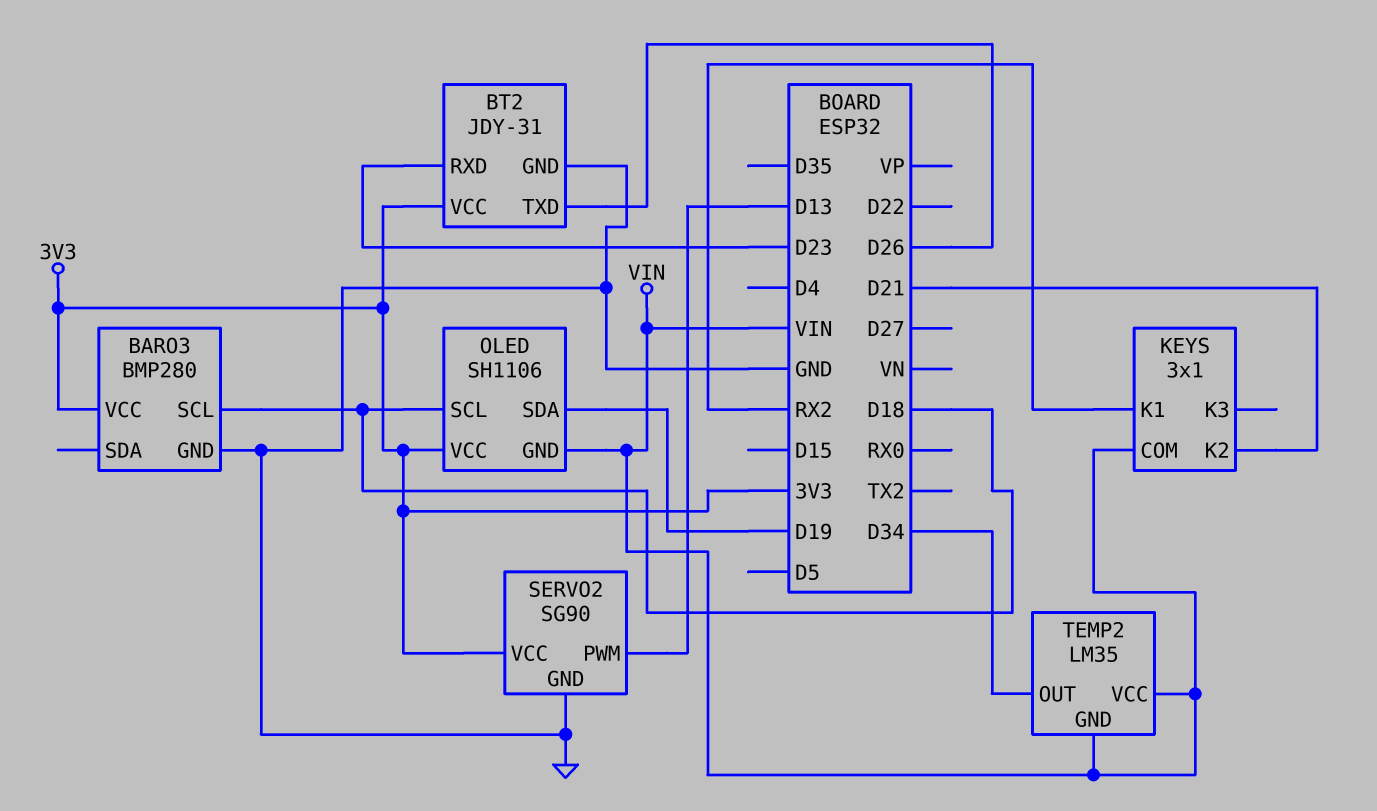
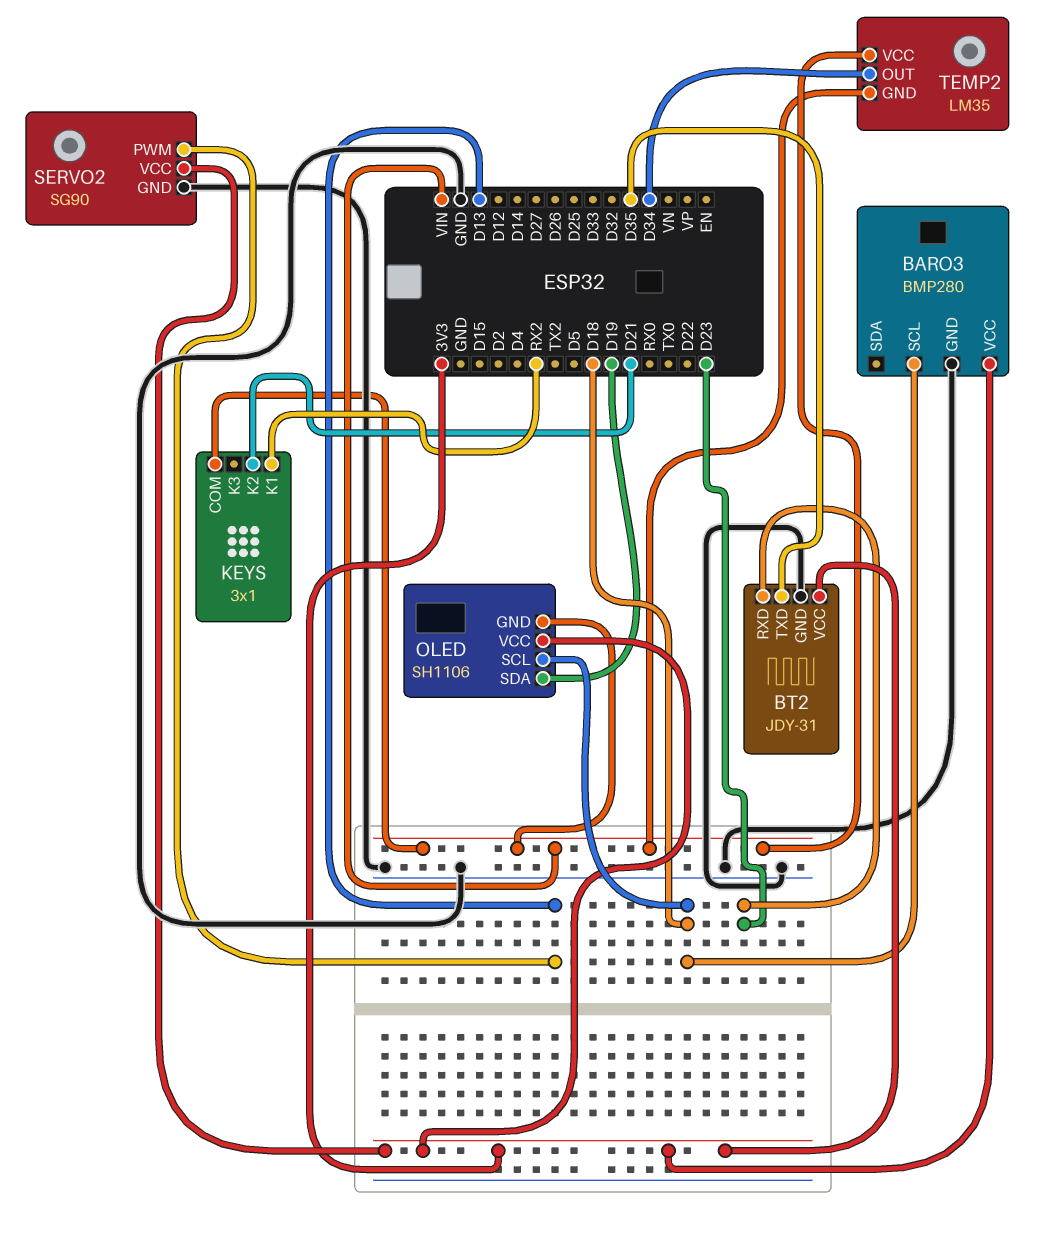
BT2 pin TXD: D26 -> D35

